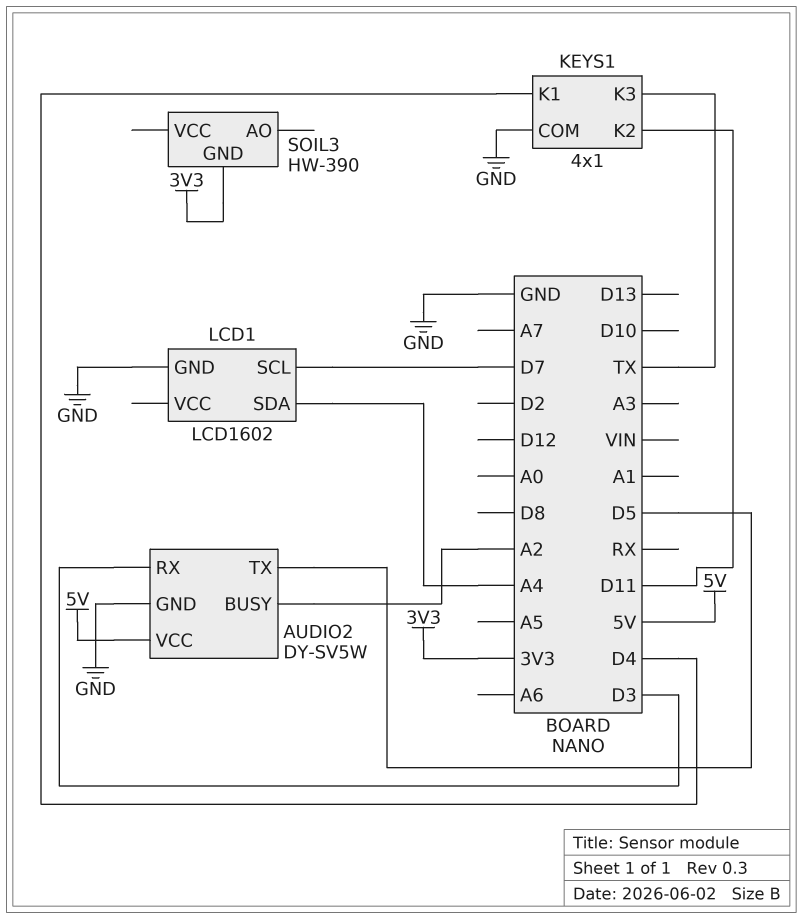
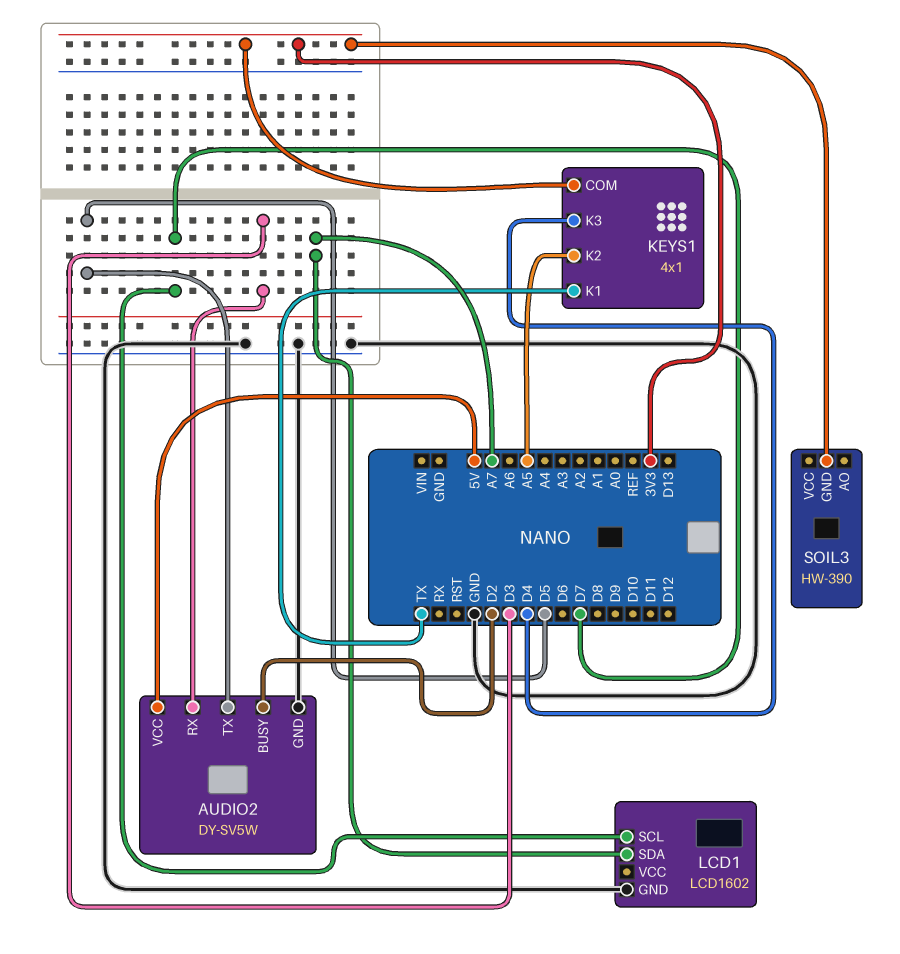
AUDIO2 pin BUSY: A2 -> D2
KEYS1 pin COM: GND -> 3V3
KEYS1 pin K1: D4 -> TX
KEYS1 pin K2: D11 -> A5
KEYS1 pin K3: TX -> D4
LCD1 pin SDA: A4 -> A7

